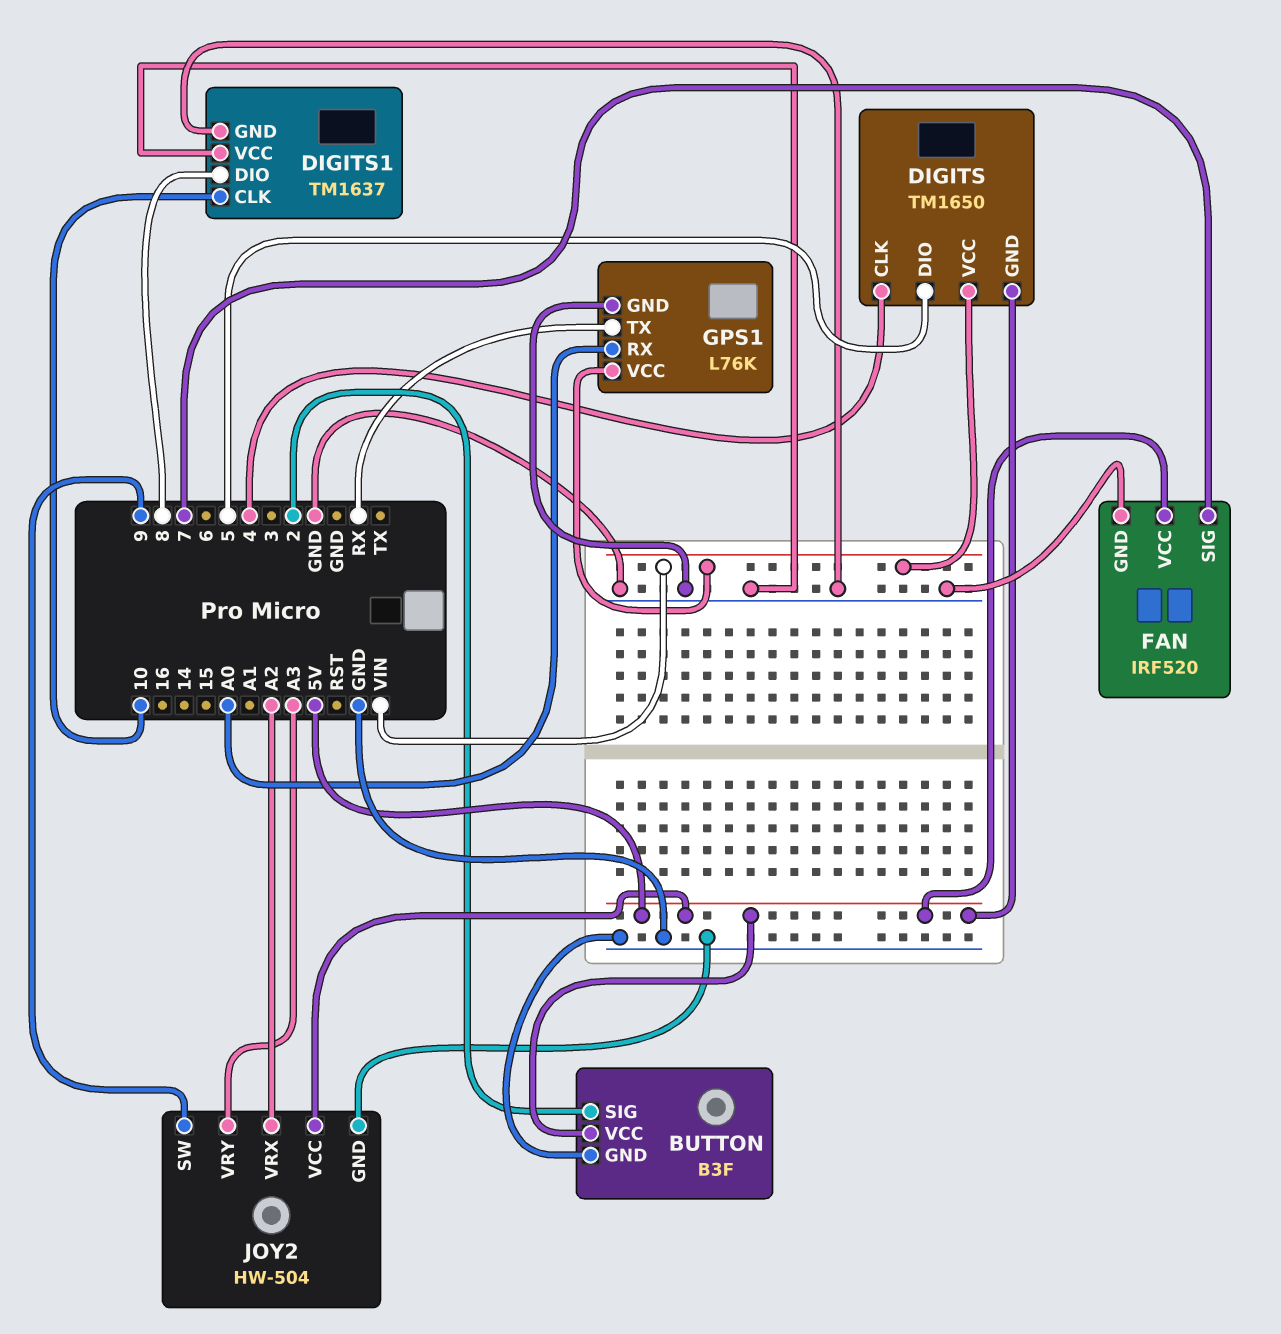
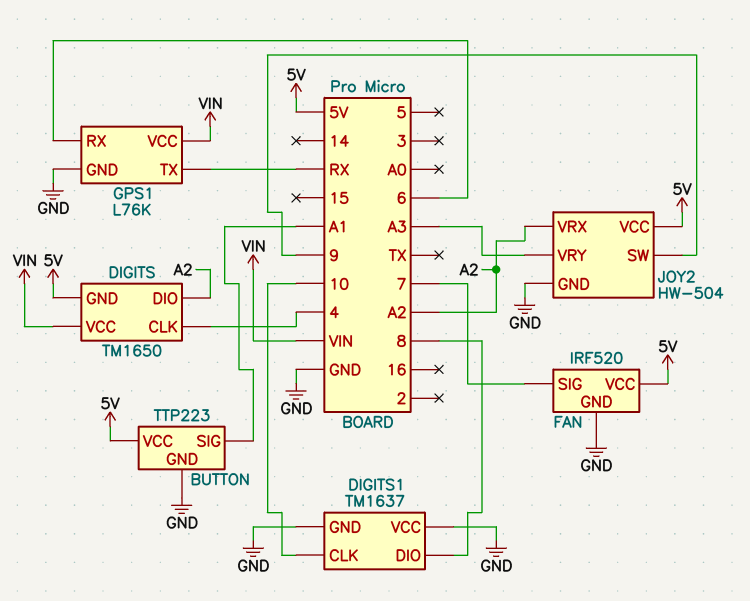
BUTTON: B3F -> TTP223
BUTTON pin SIG: 2 -> A1
DIGITS pin DIO: 5 -> A2
GPS1 pin RX: A0 -> 6

